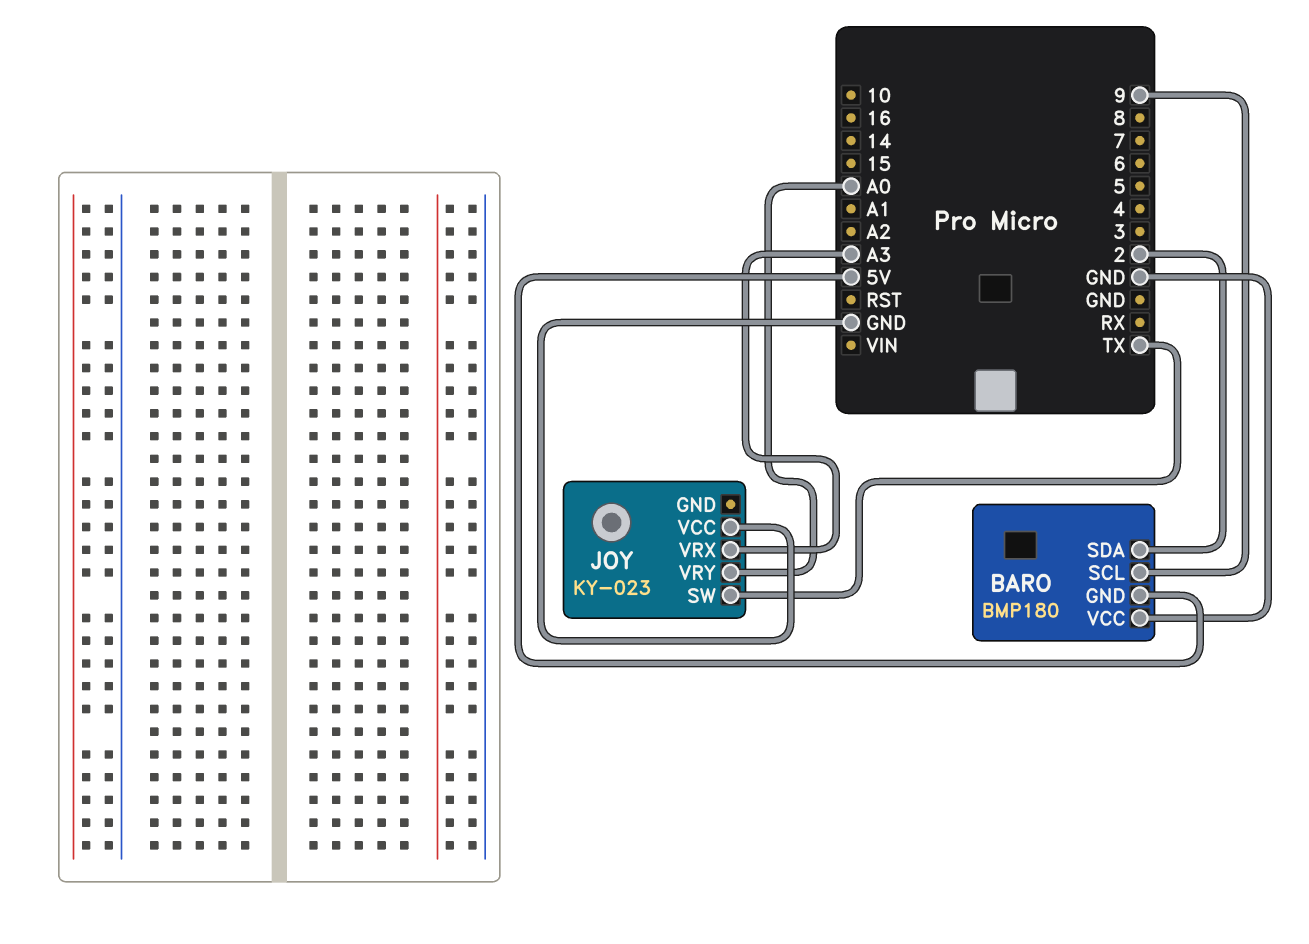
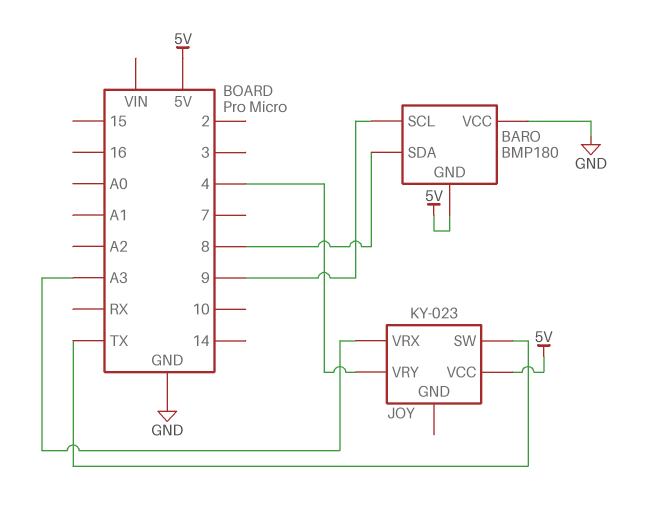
BARO pin SDA: 2 -> 8
JOY pin VCC: GND -> 5V
JOY pin VRY: A0 -> 4

